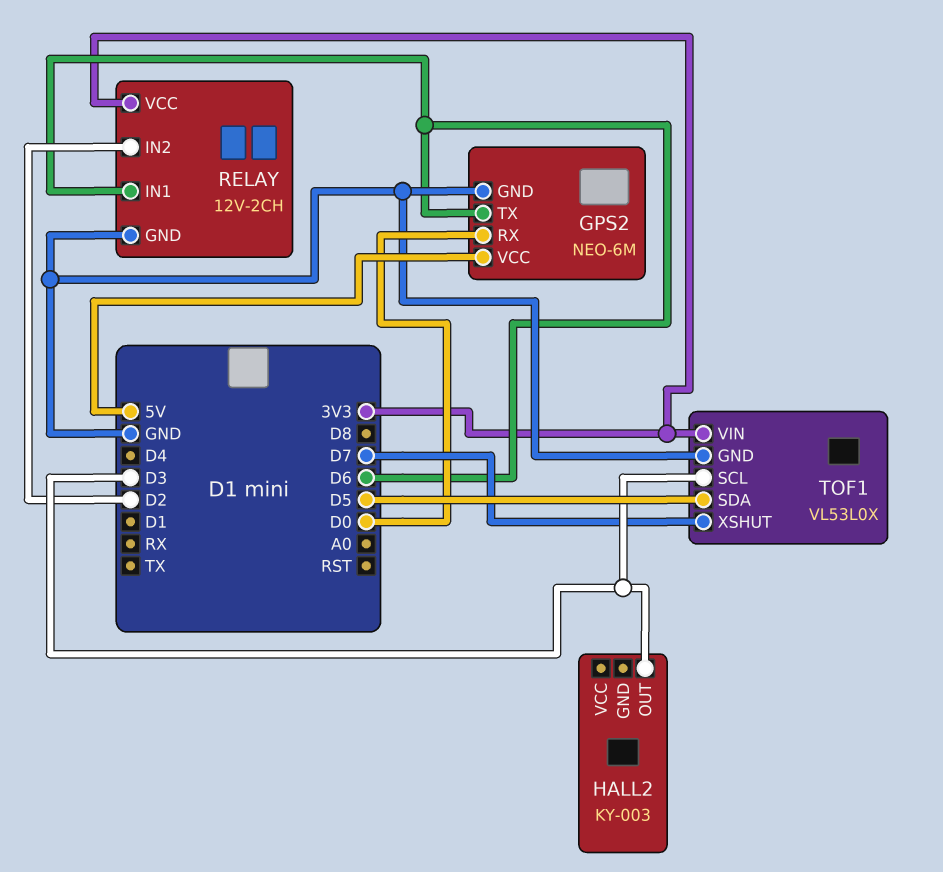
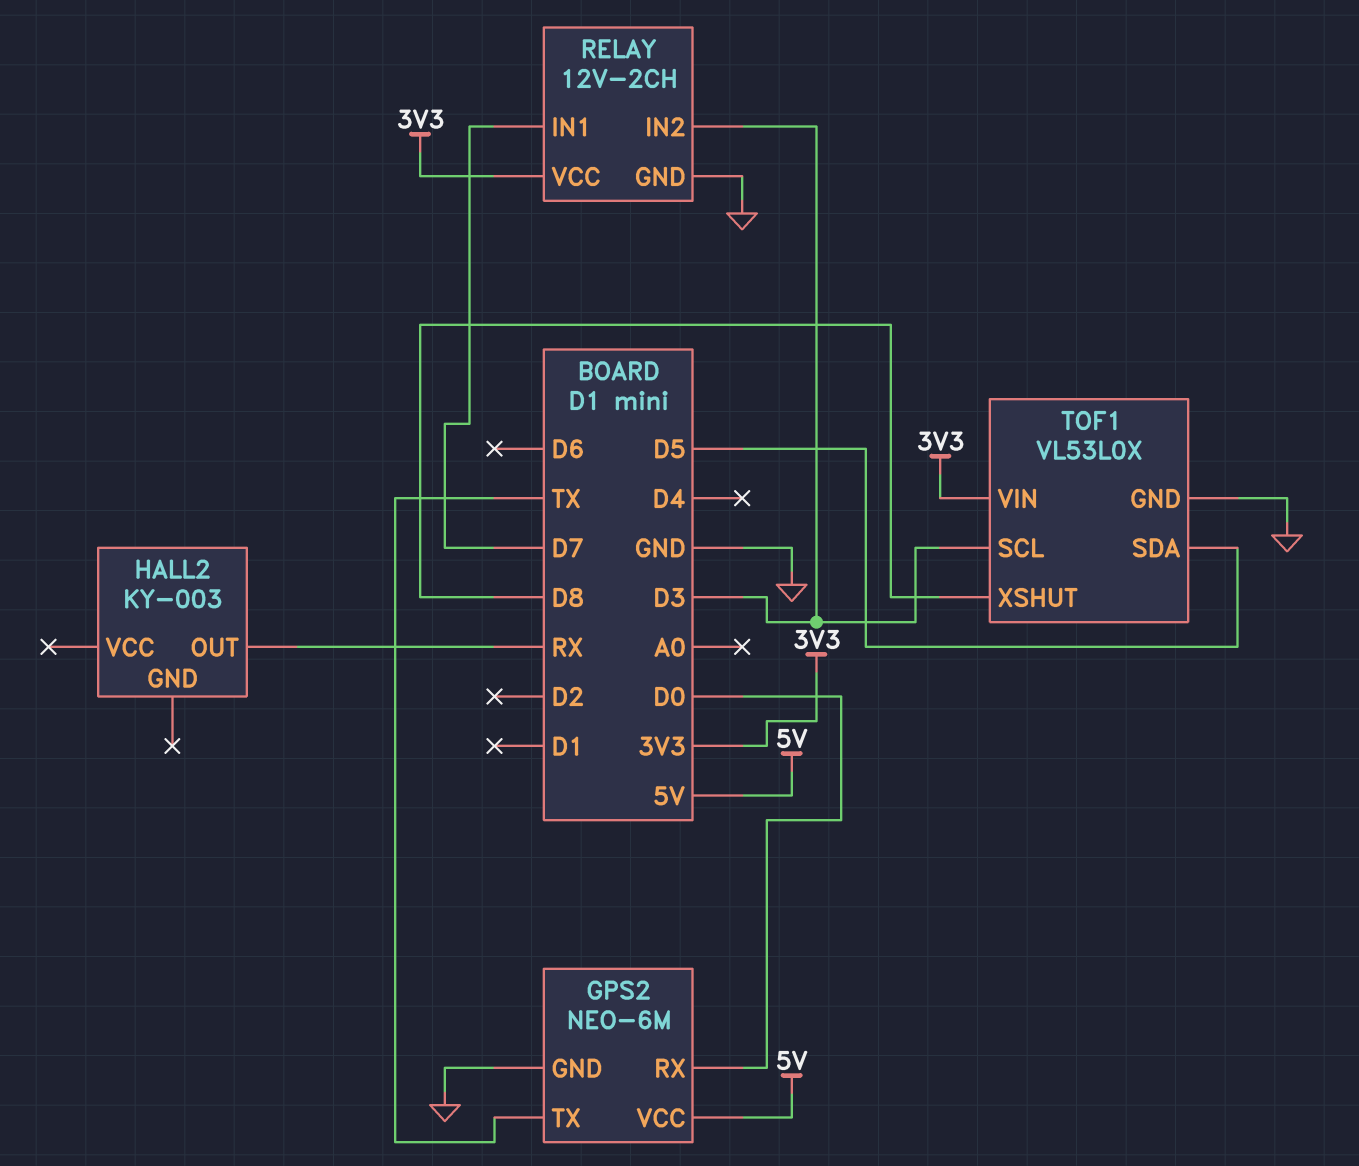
GPS2 pin TX: D6 -> TX
HALL2 pin OUT: D3 -> RX
RELAY pin IN1: D6 -> D7
RELAY pin IN2: D2 -> D3
TOF1 pin XSHUT: D7 -> D8

